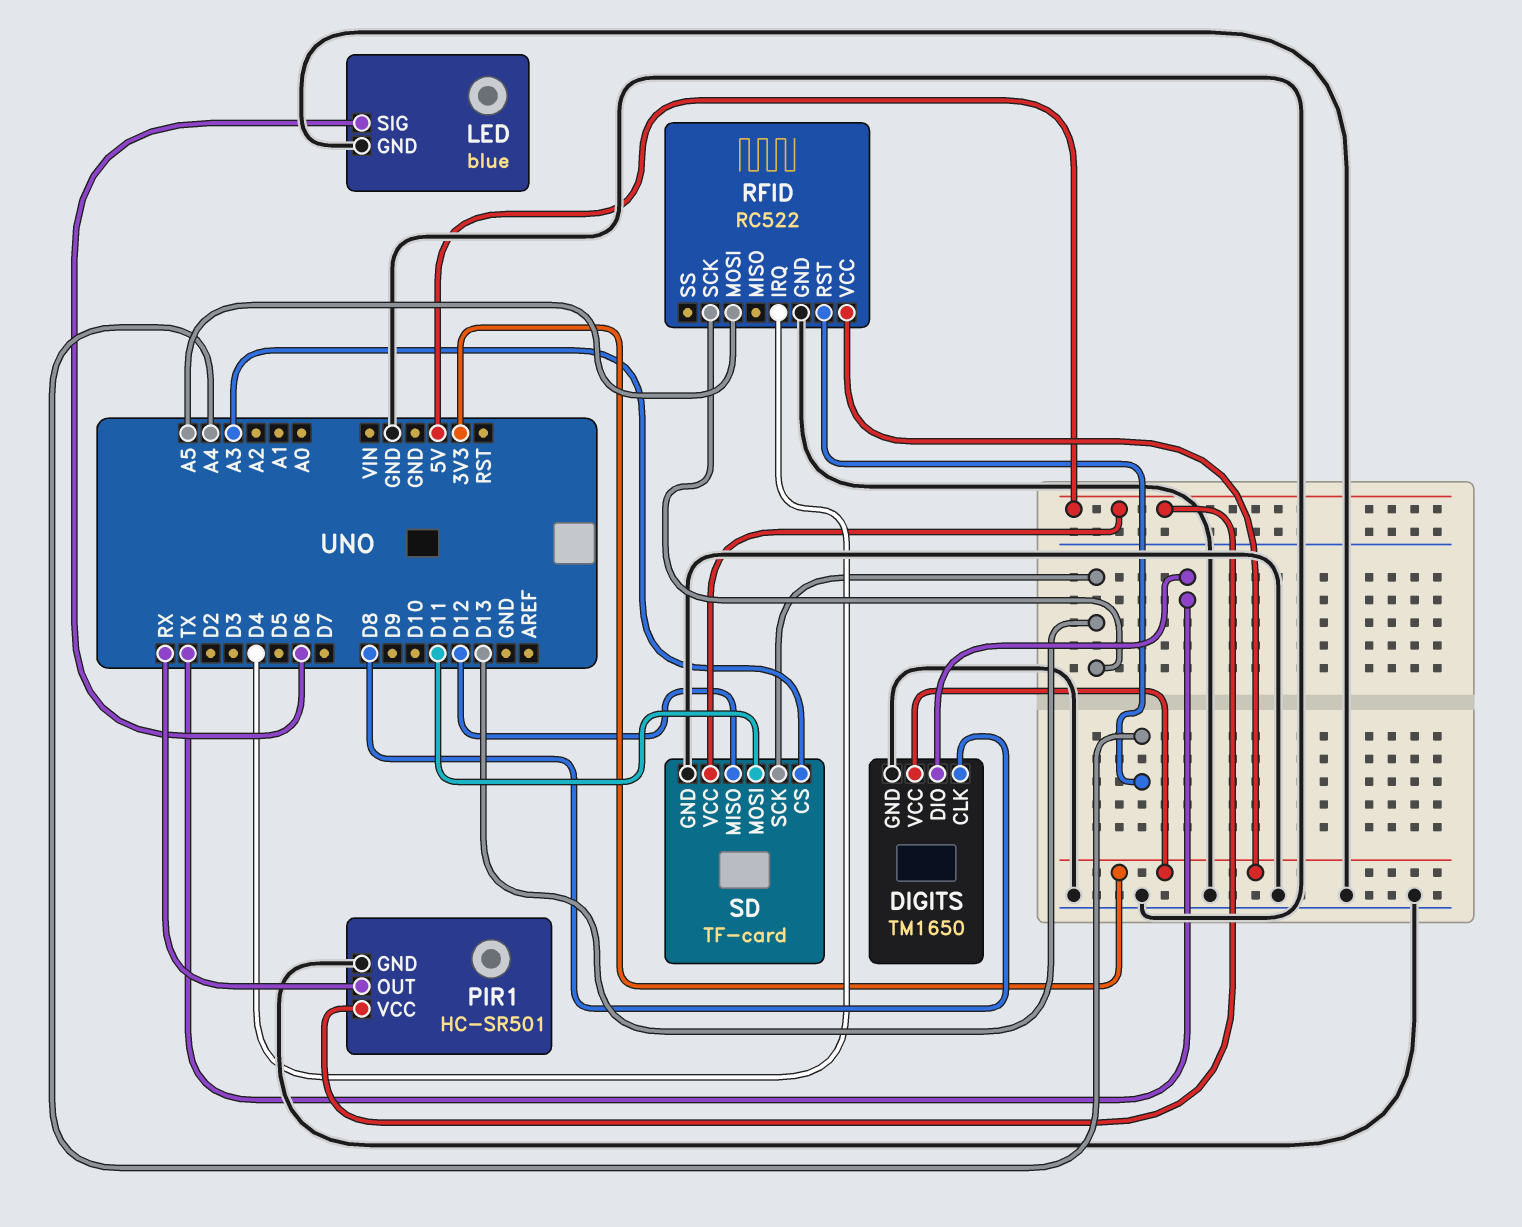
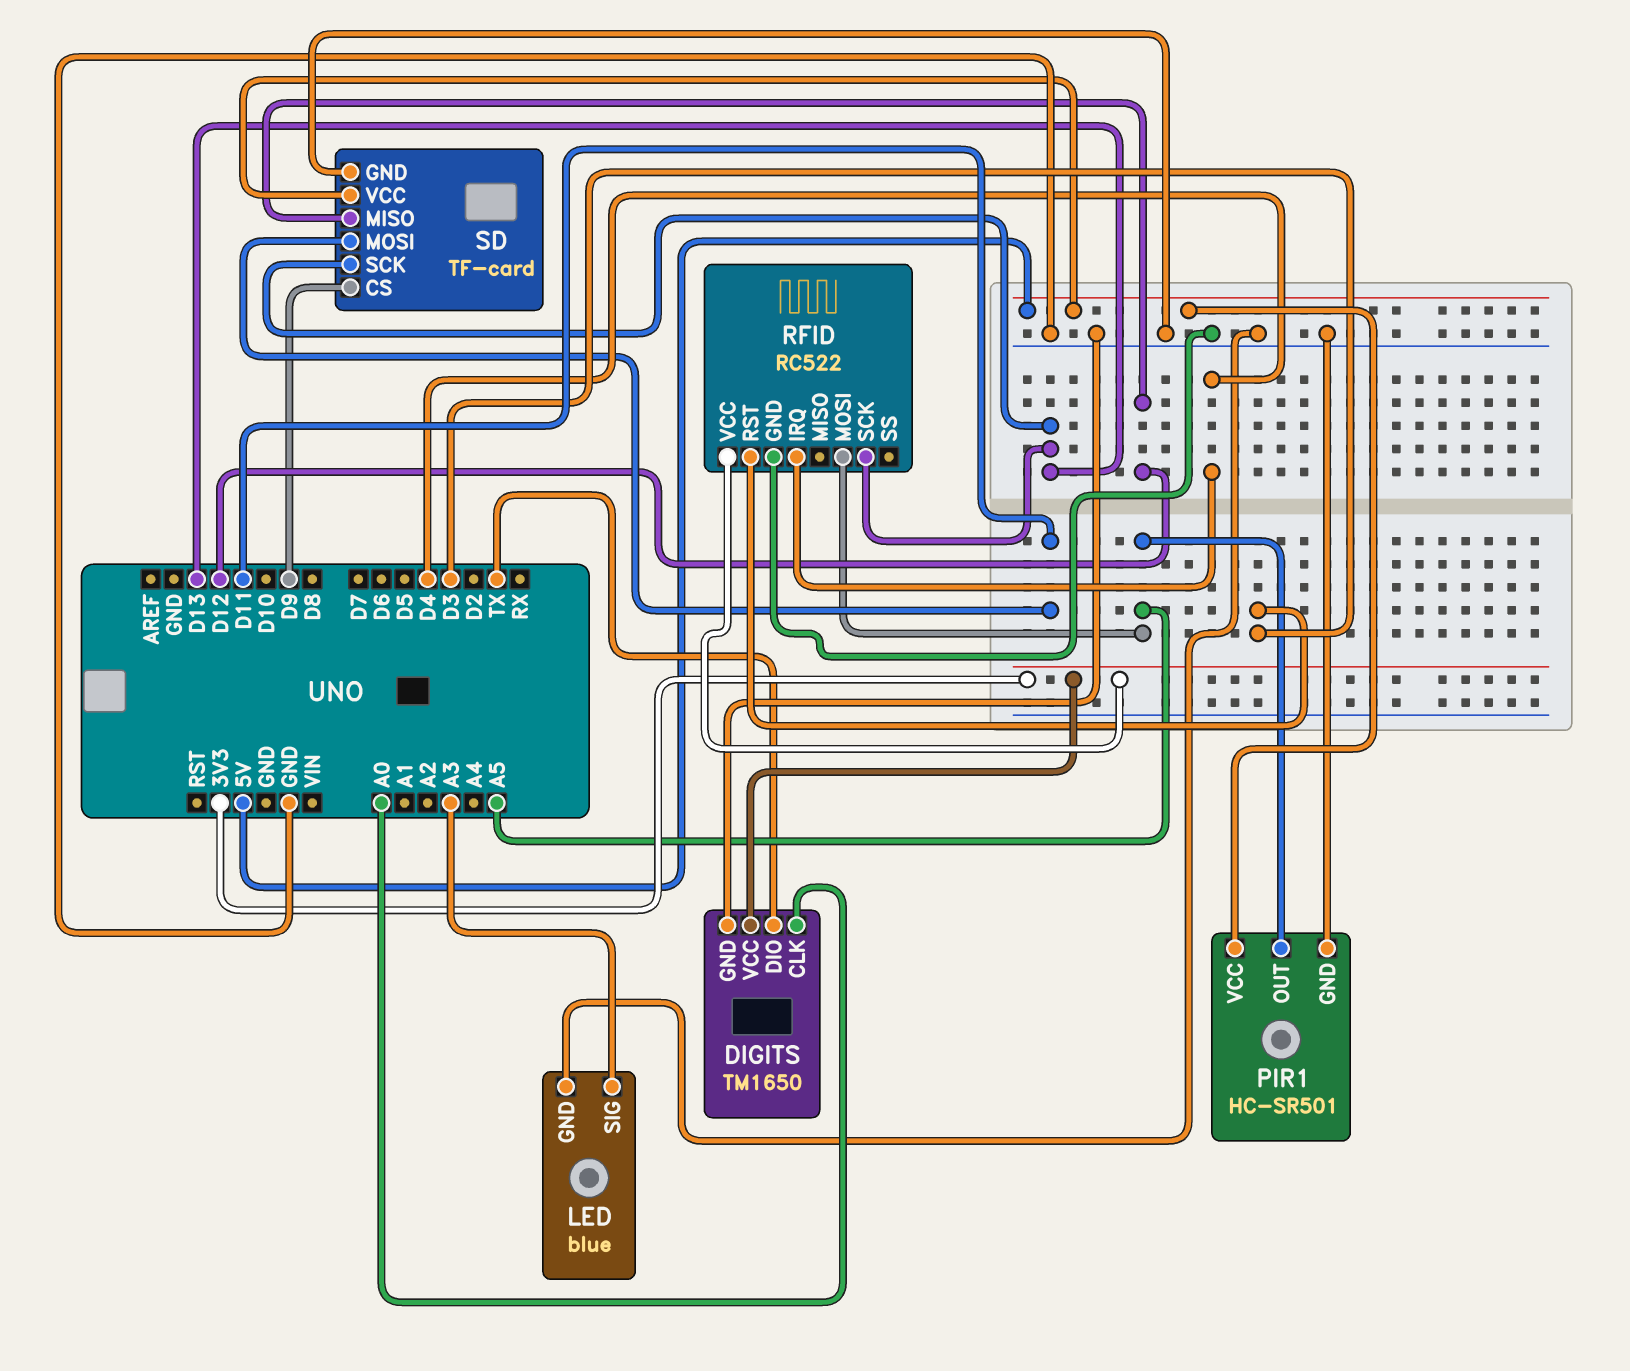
DIGITS pin CLK: D8 -> A0
LED pin SIG: D6 -> A3
PIR1 pin OUT: RX -> A5
RFID pin RST: A4 -> D3
SD pin CS: A3 -> D9

